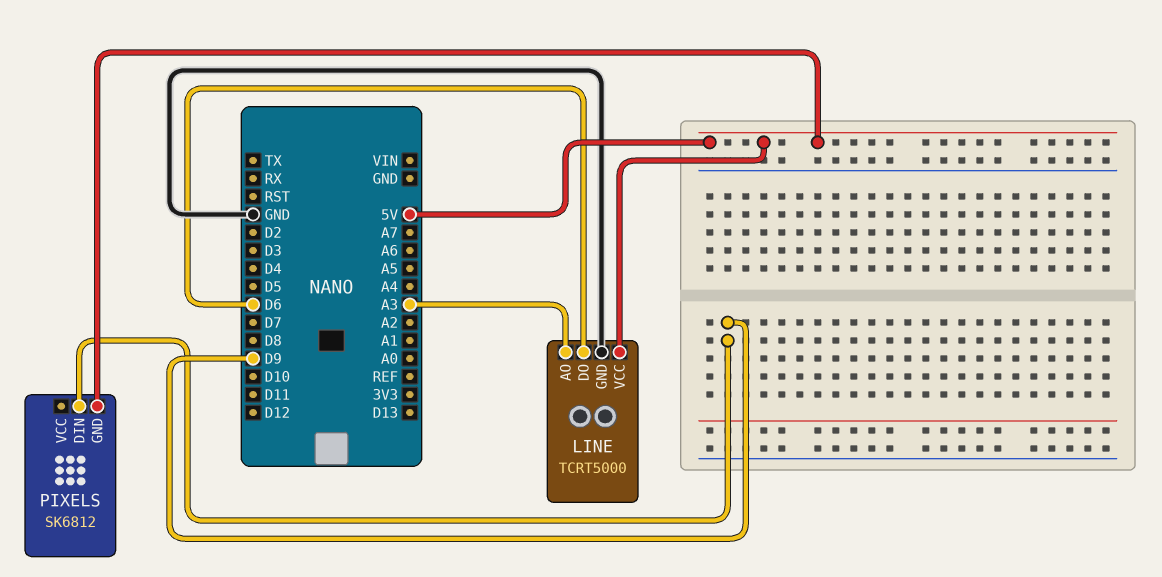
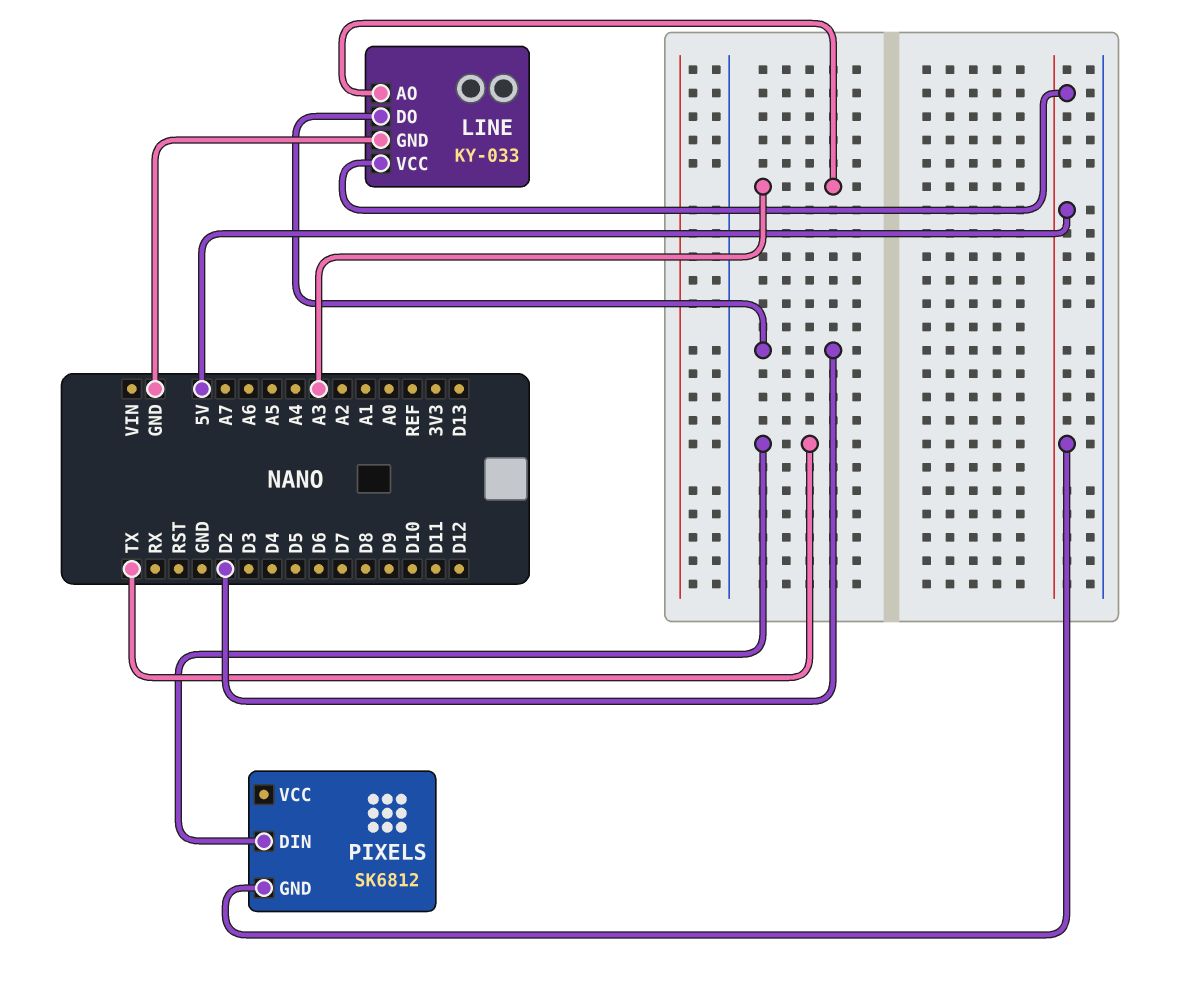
LINE: TCRT5000 -> KY-033
LINE pin DO: D6 -> D2
PIXELS pin DIN: D9 -> TX

